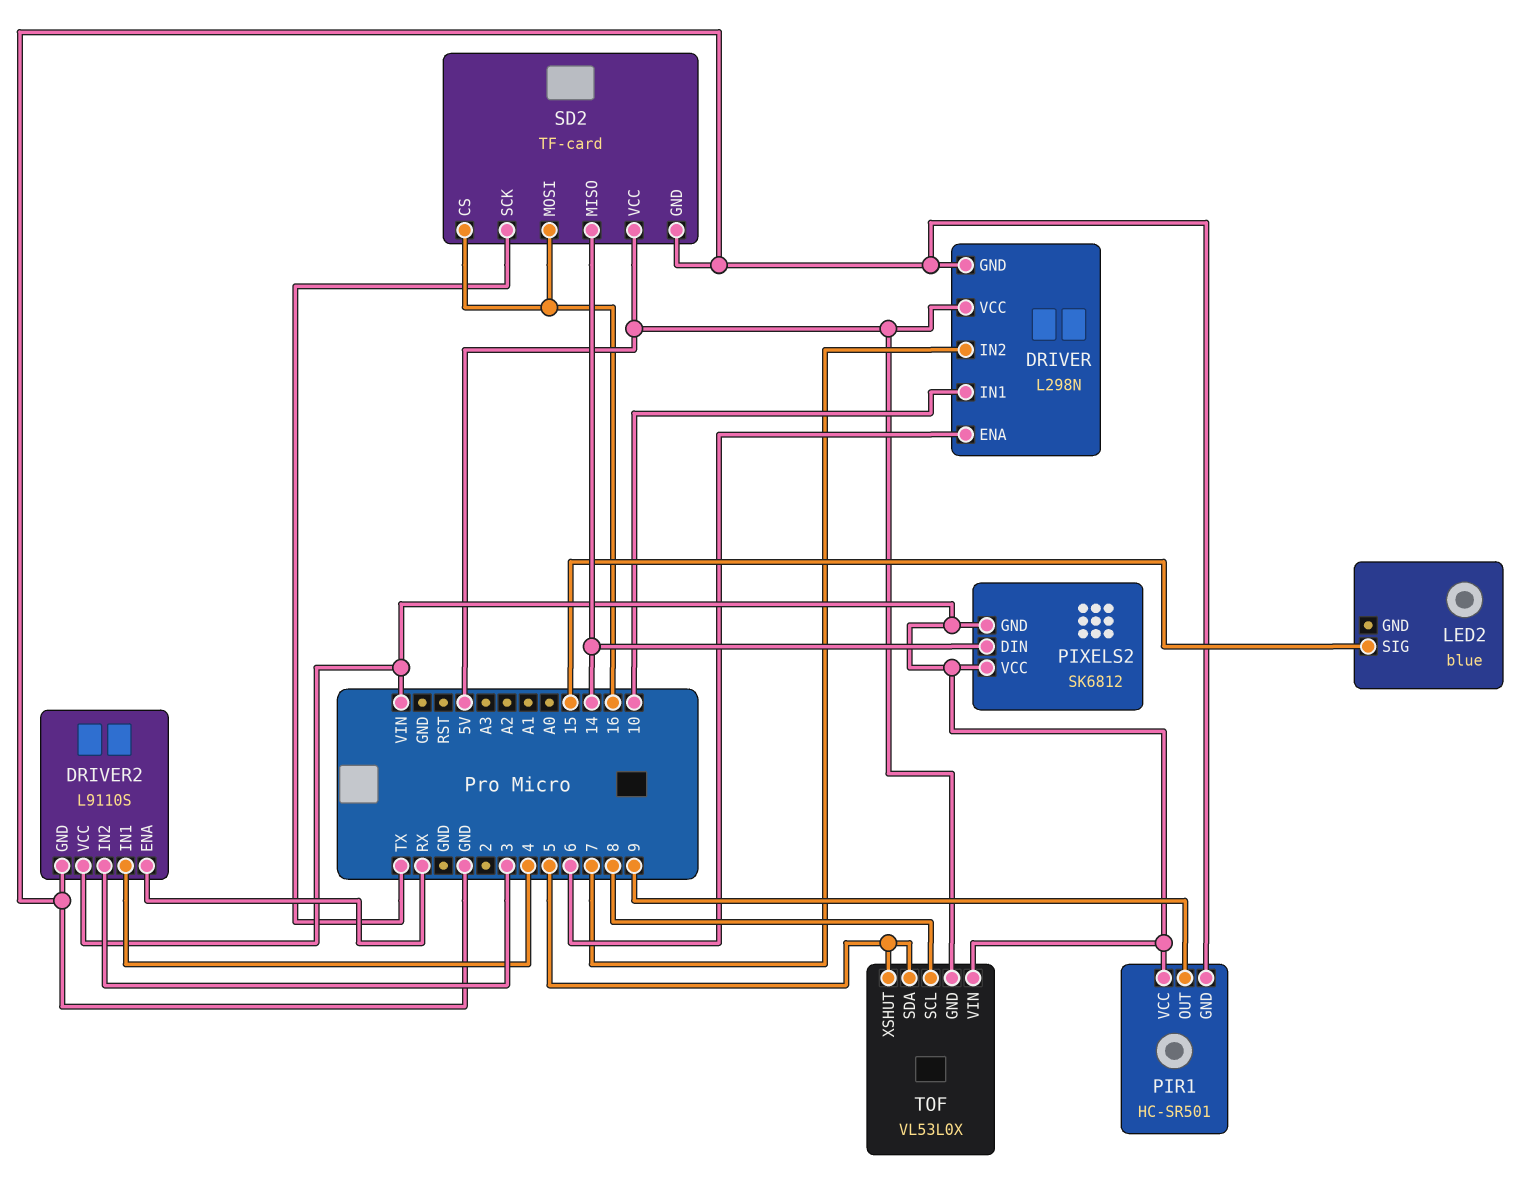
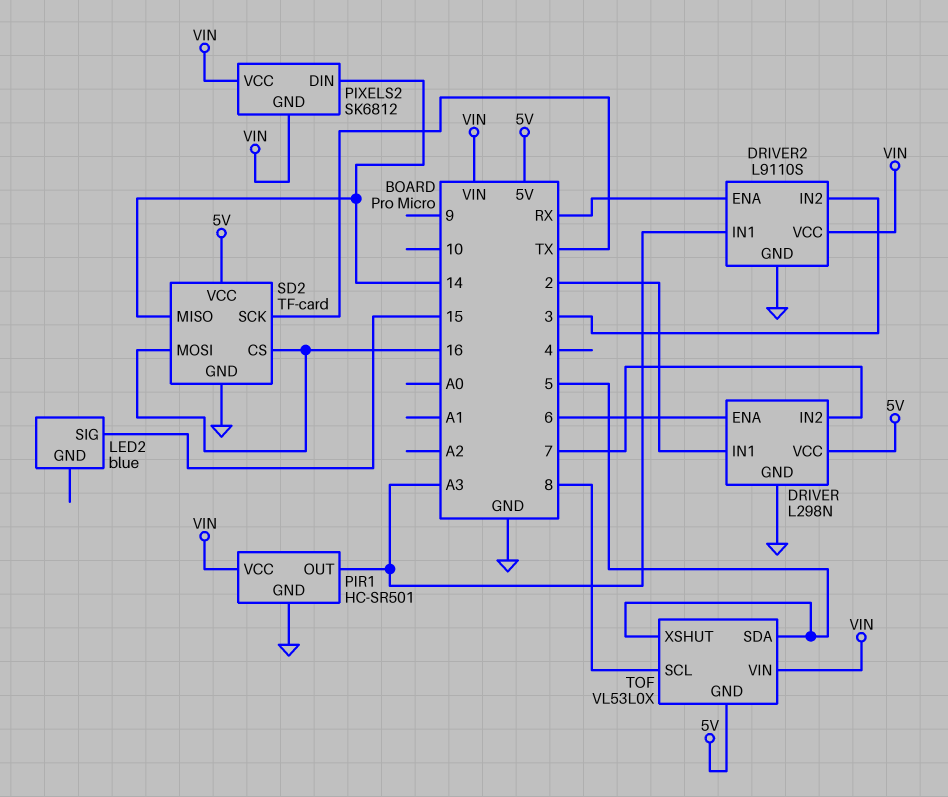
DRIVER pin IN1: 10 -> 2
DRIVER2 pin IN1: 4 -> A3
PIR1 pin OUT: 9 -> A3

